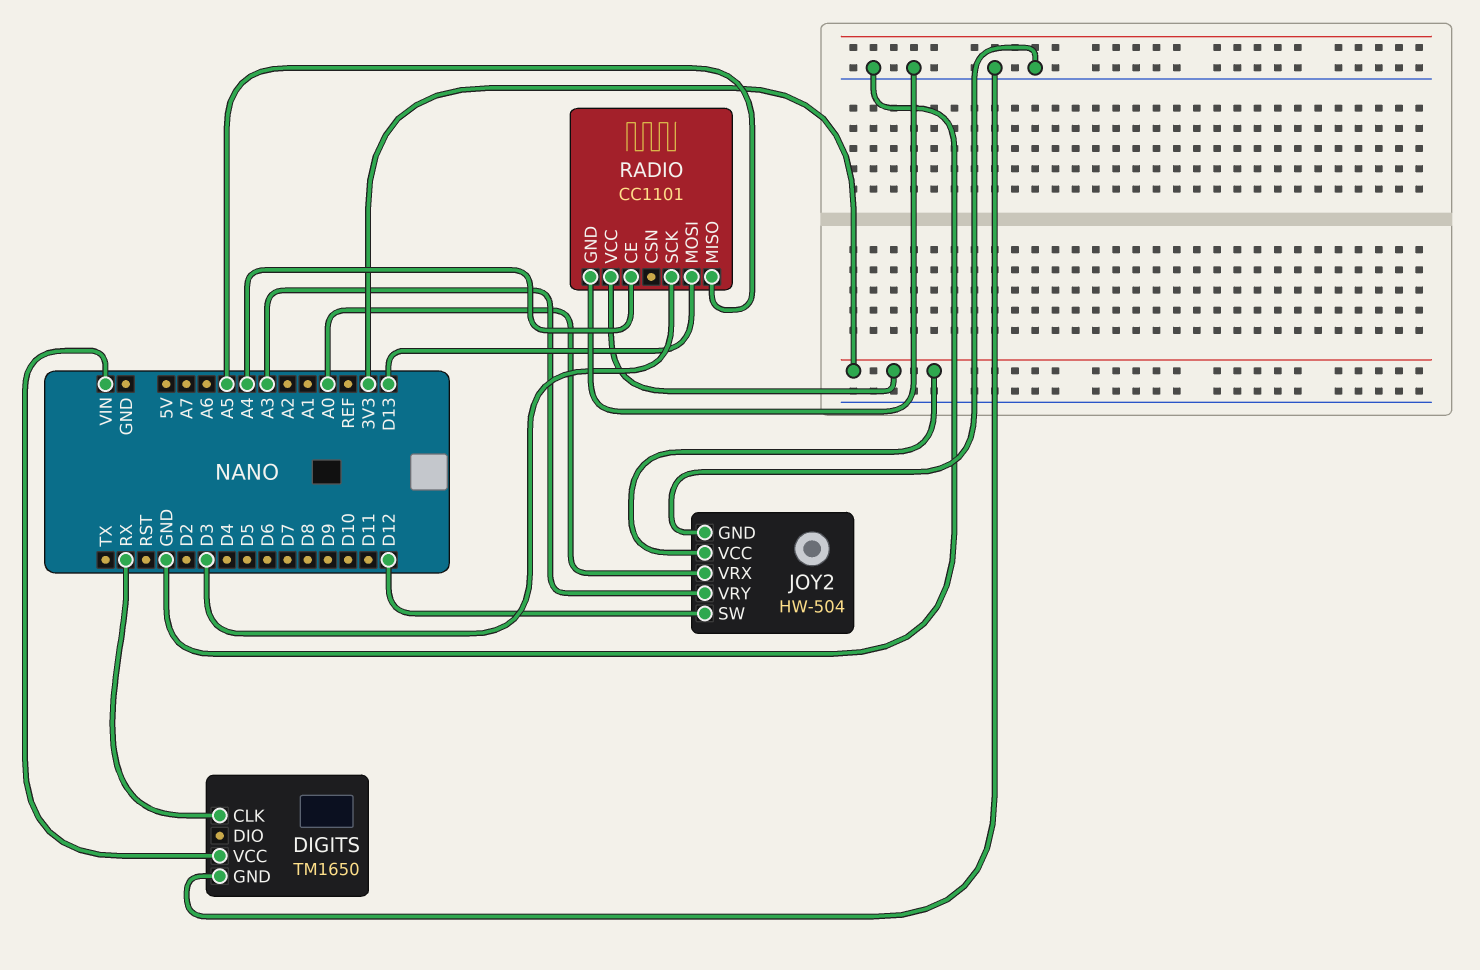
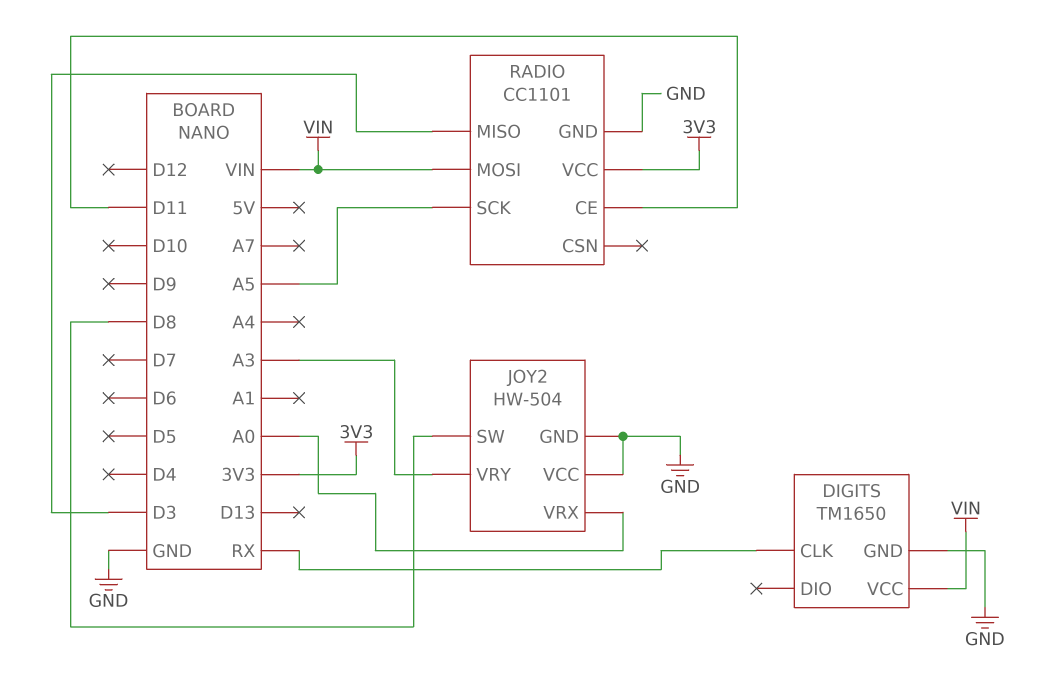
JOY2 pin SW: D12 -> D8
JOY2 pin VCC: 3V3 -> GND
RADIO pin CE: A4 -> D11
RADIO pin MISO: A5 -> D3
RADIO pin MOSI: D13 -> VIN
RADIO pin SCK: D3 -> A5

